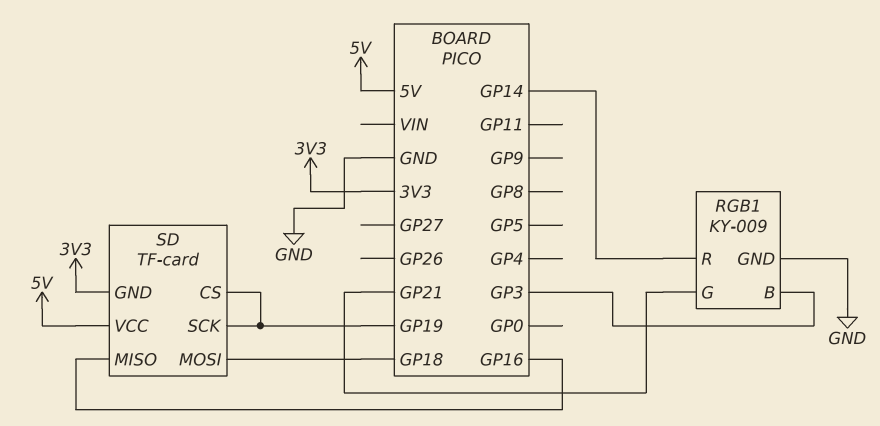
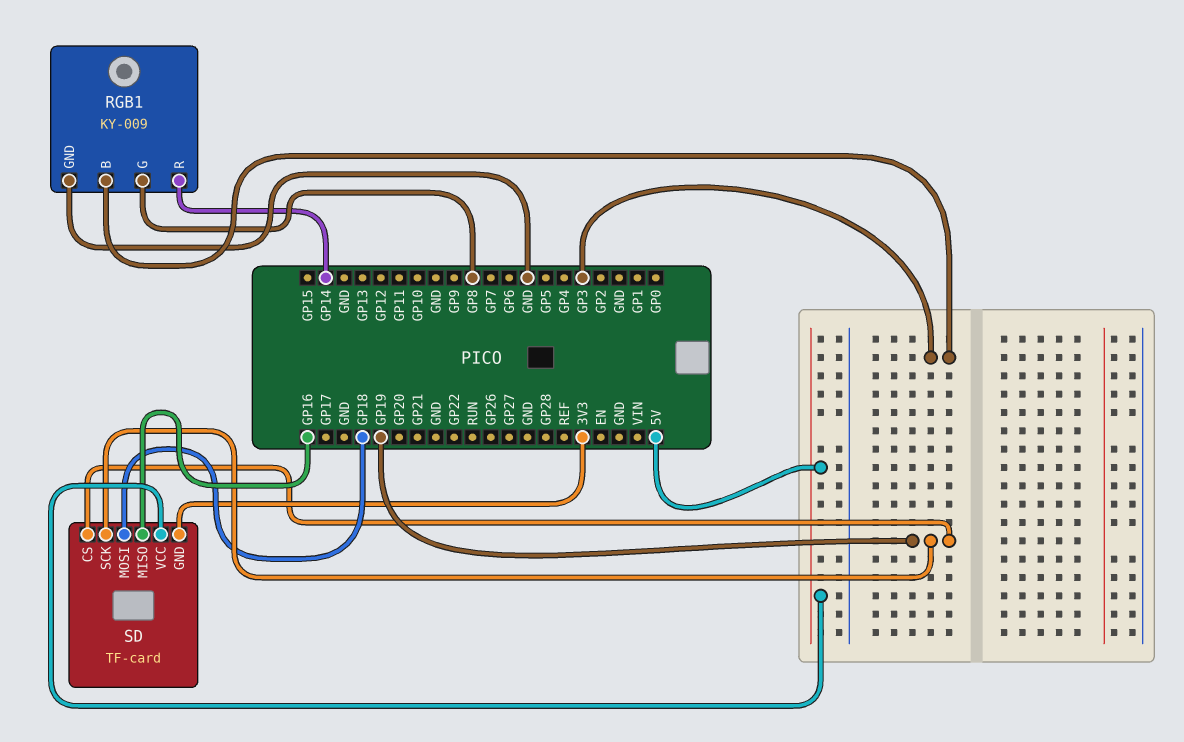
RGB1 pin G: GP21 -> GP8

